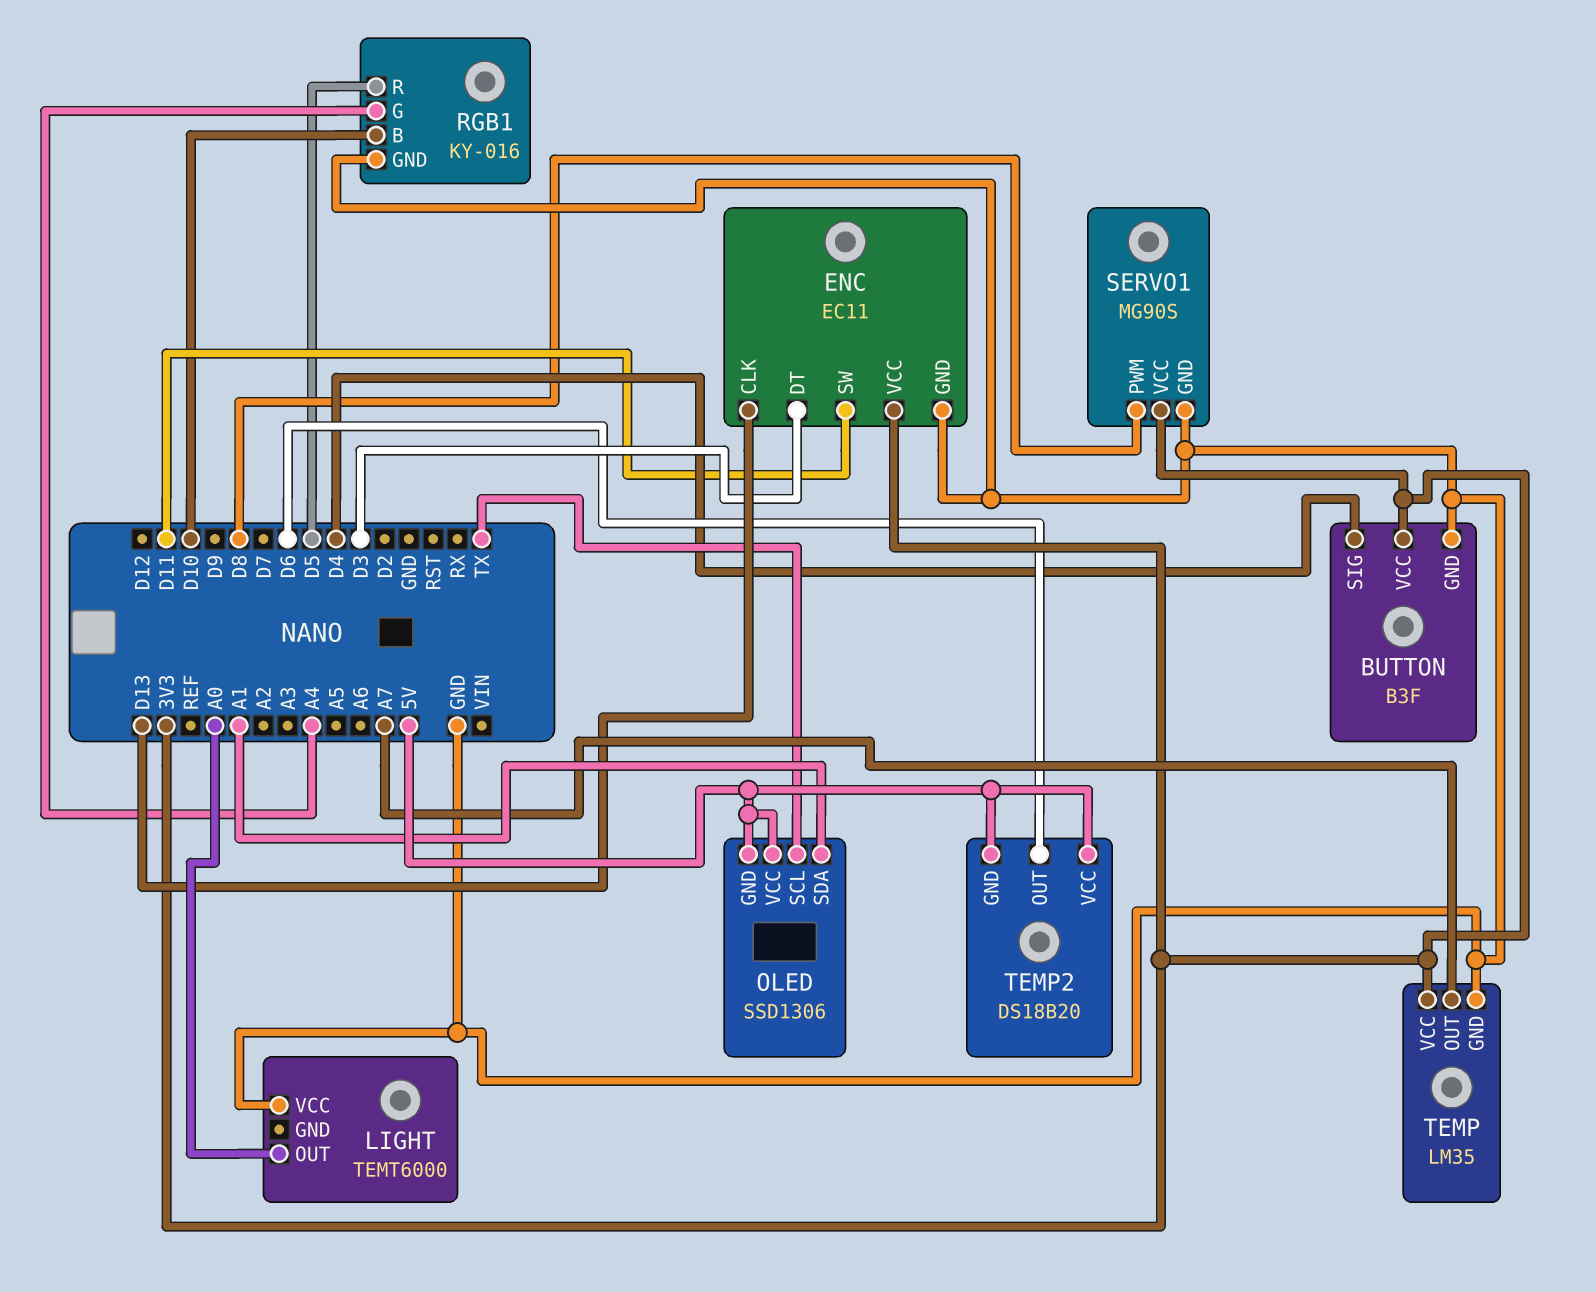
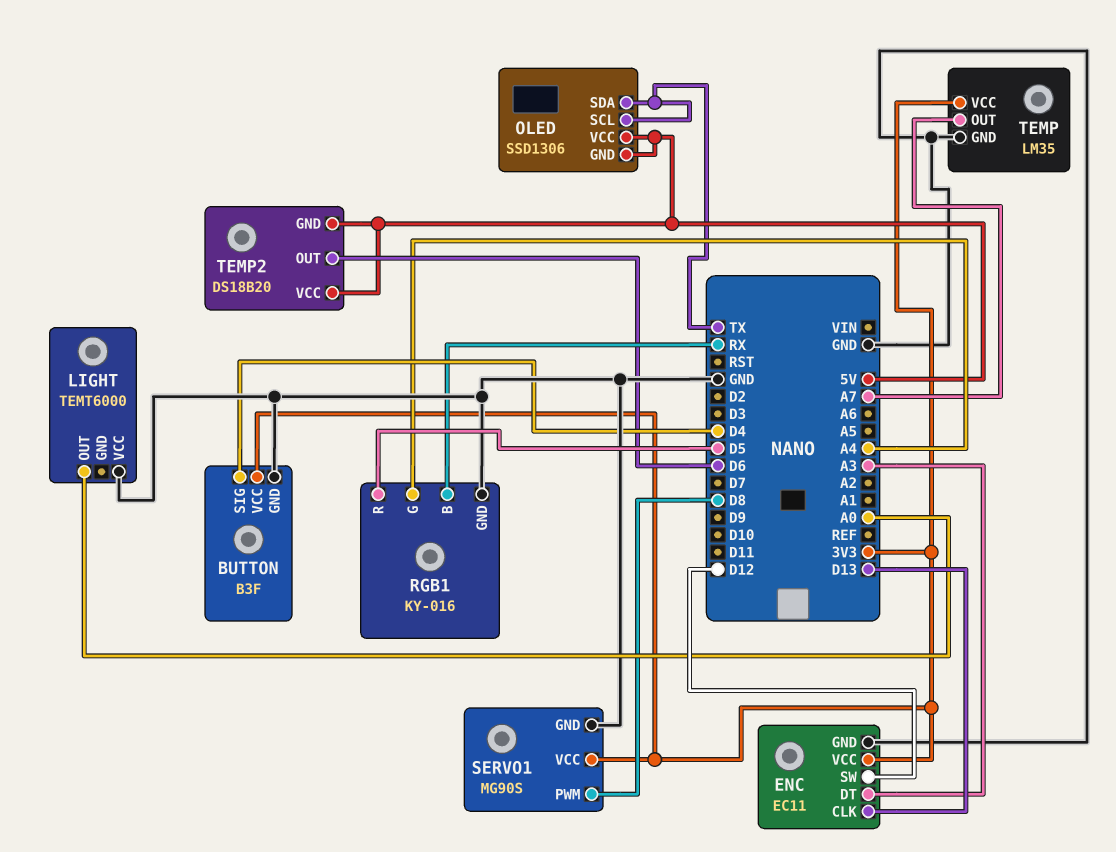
ENC pin DT: D3 -> A3
ENC pin SW: D11 -> D12
OLED pin SDA: A1 -> TX
RGB1 pin B: D10 -> RX

